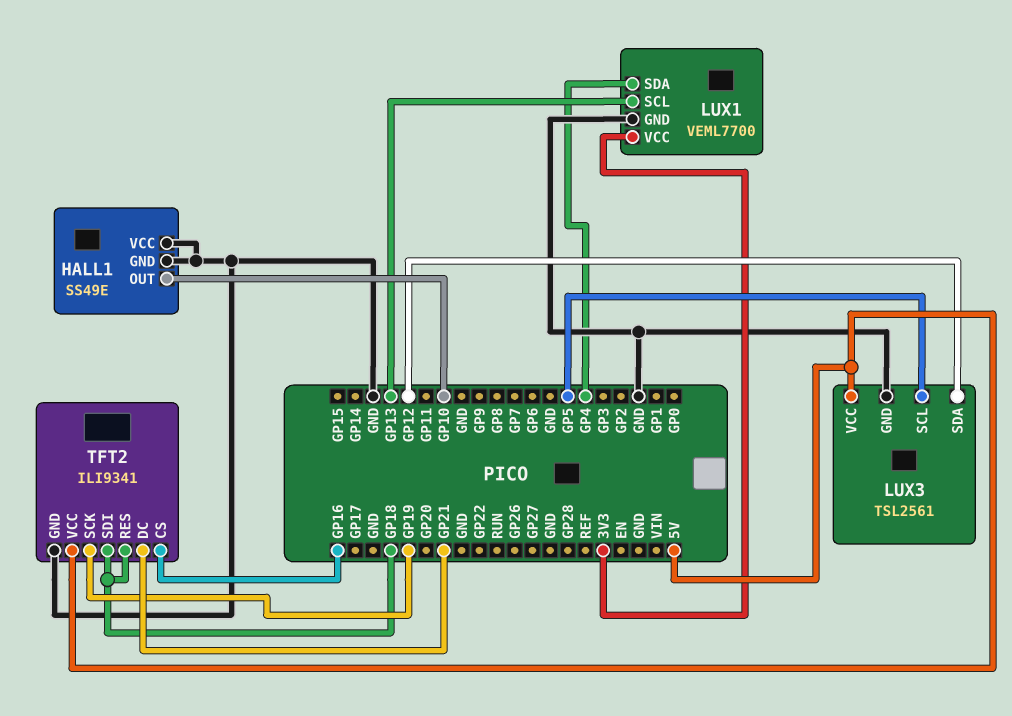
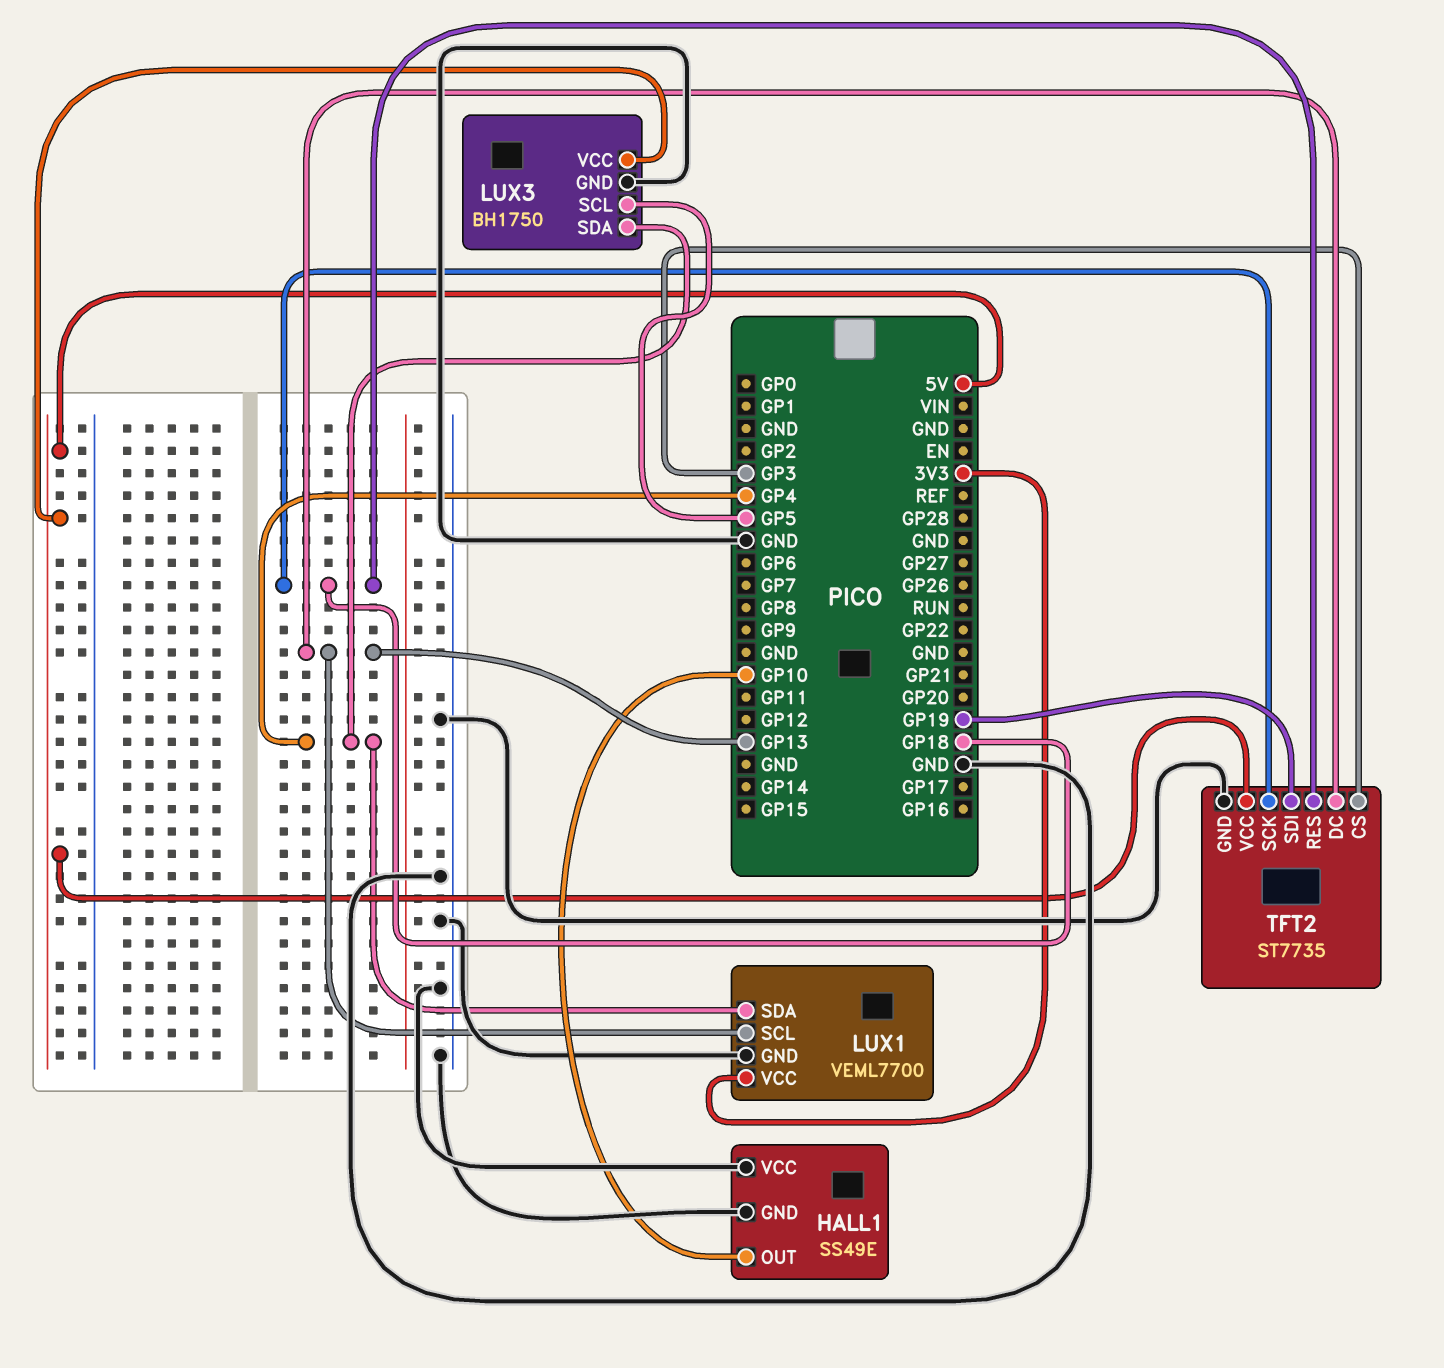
LUX3: TSL2561 -> BH1750
LUX3 pin SDA: GP12 -> GP4
TFT2: ILI9341 -> ST7735
TFT2 pin CS: GP16 -> GP3
TFT2 pin DC: GP21 -> GP13
TFT2 pin SCK: GP19 -> GP18
TFT2 pin SDI: GP18 -> GP19

